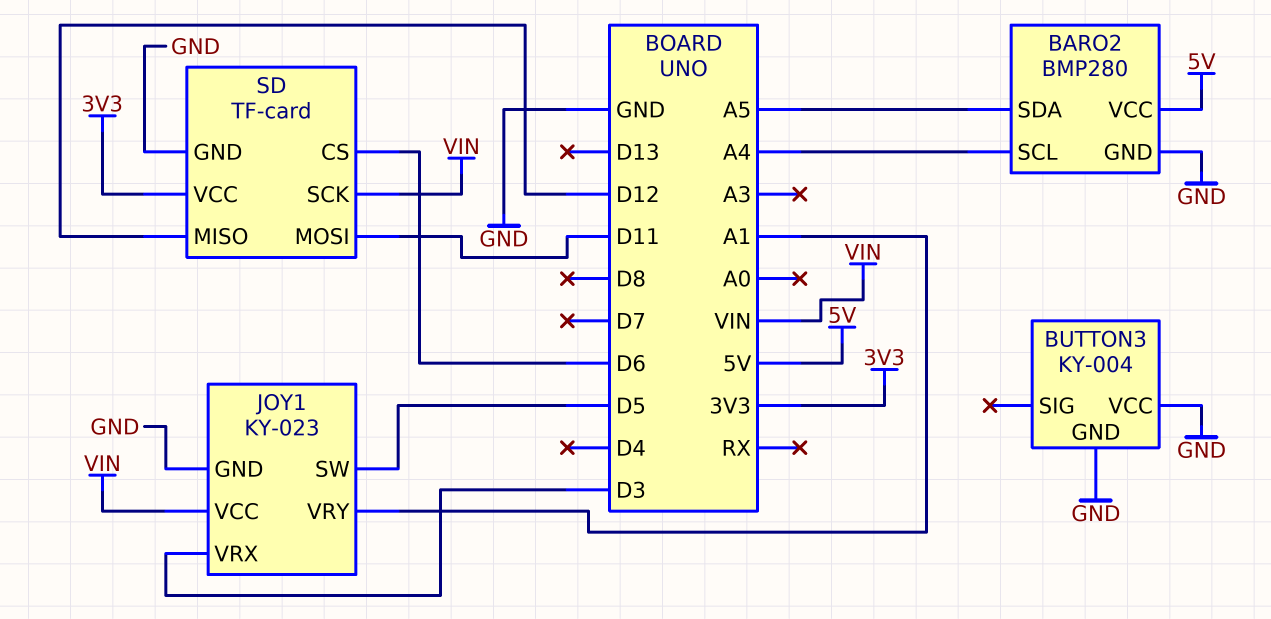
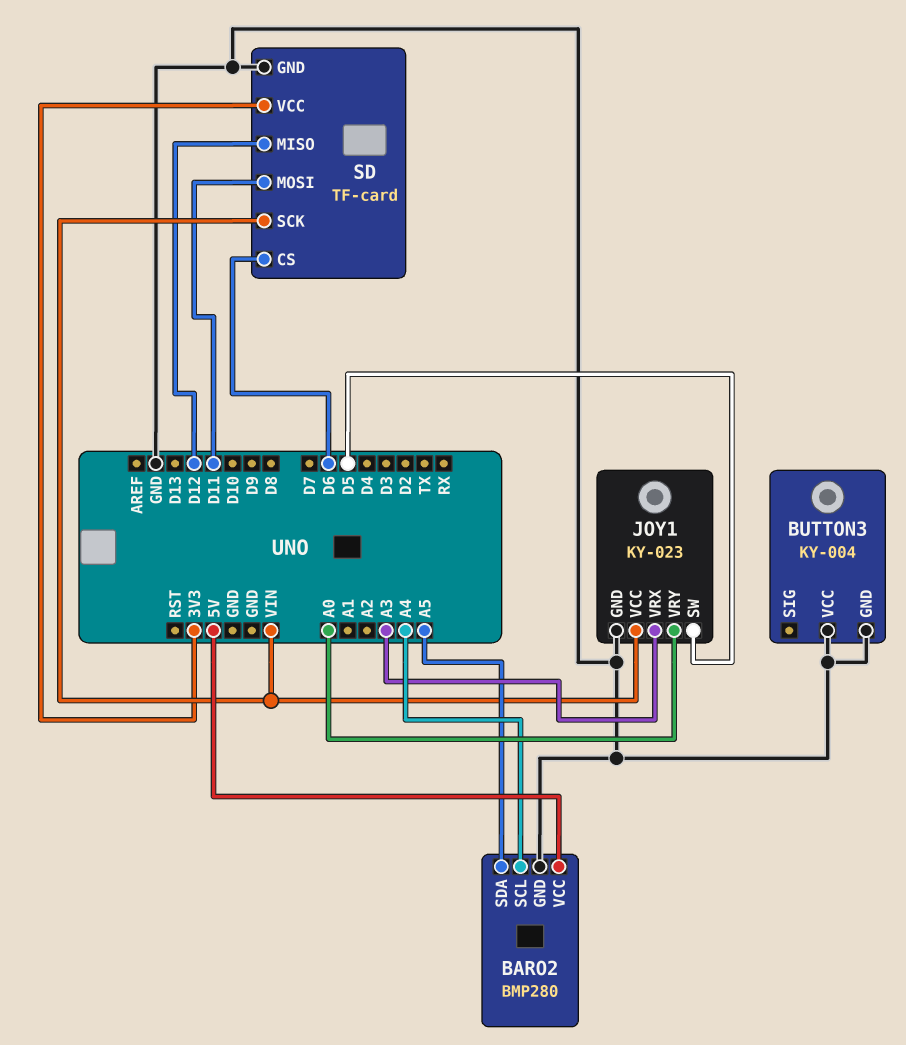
JOY1 pin VRX: D3 -> A3
JOY1 pin VRY: A1 -> A0

